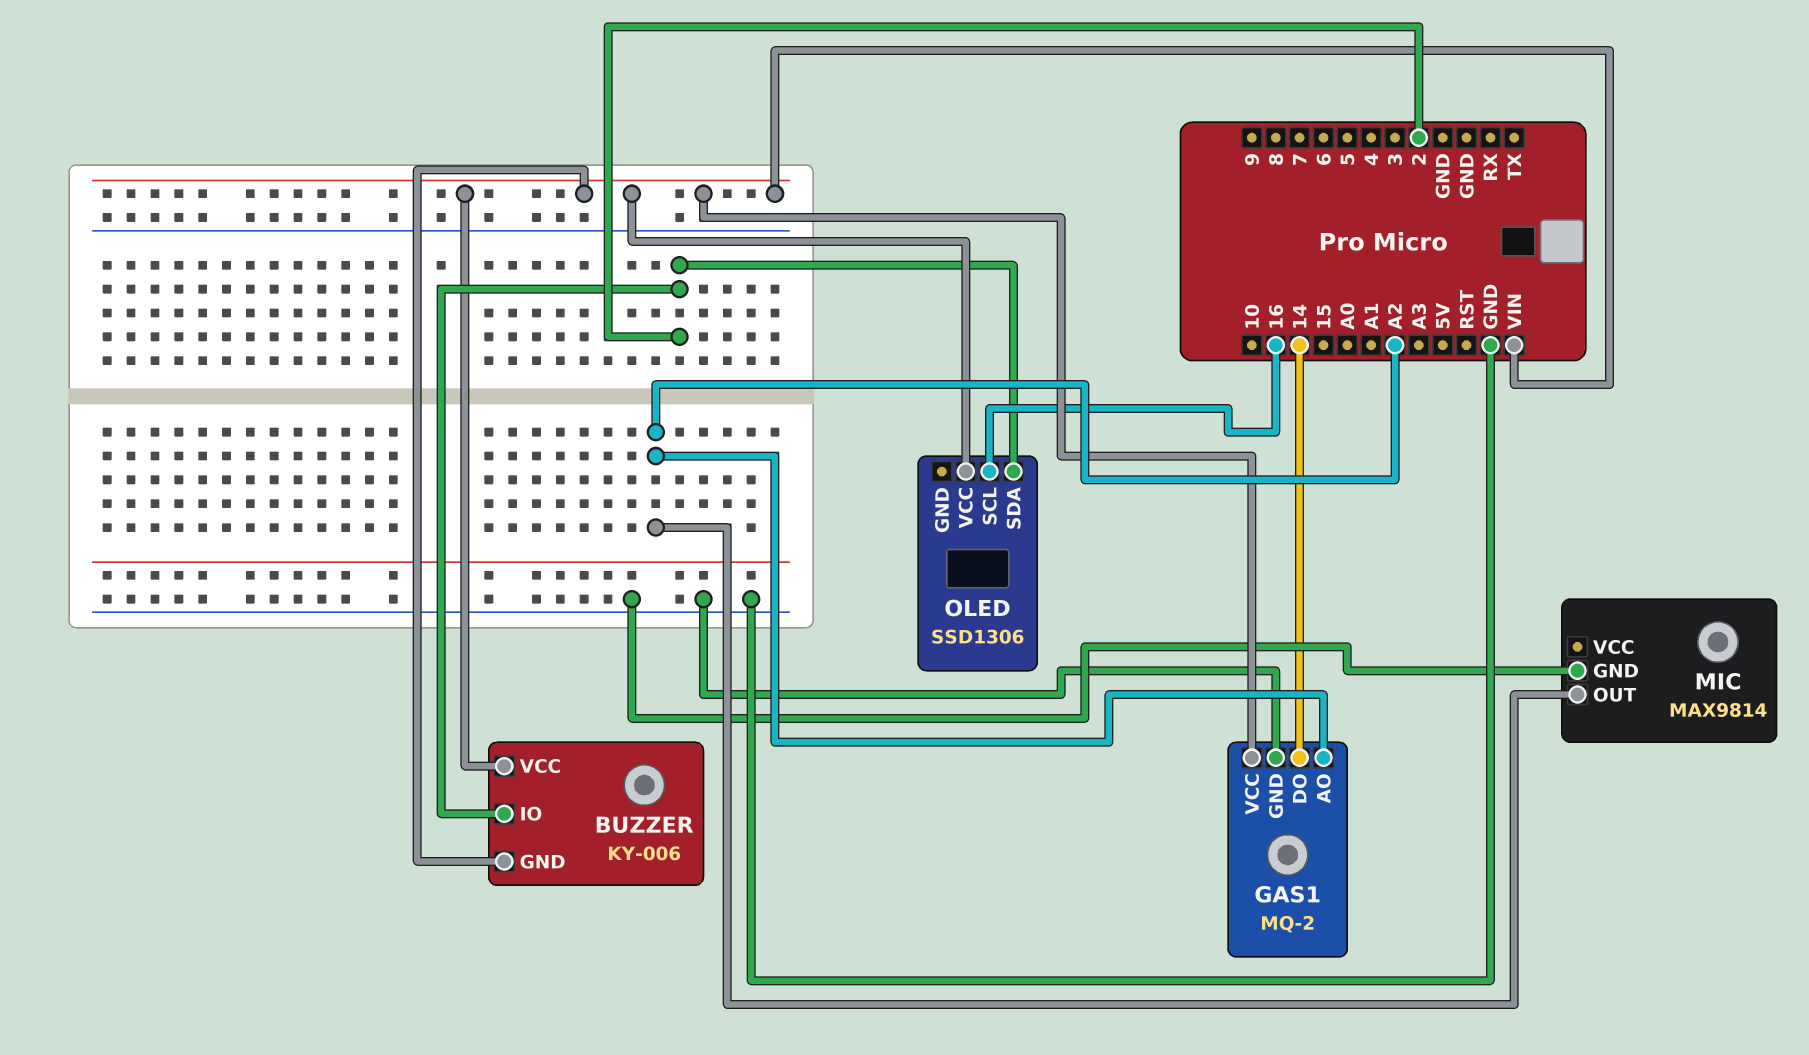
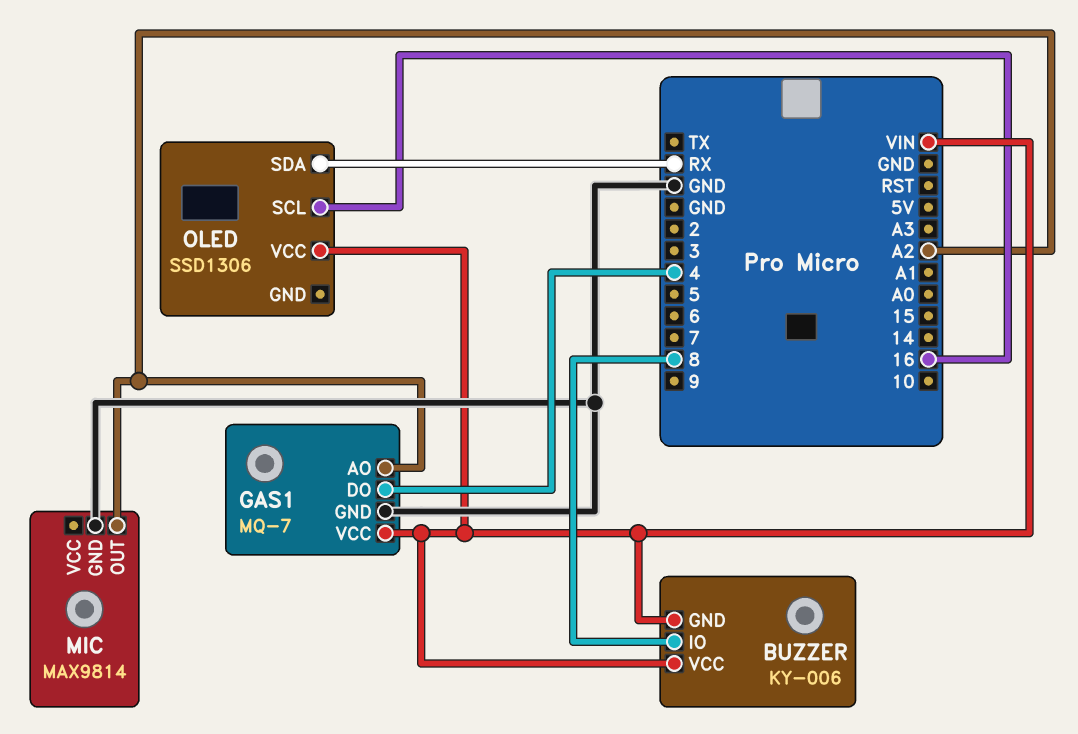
BUZZER pin IO: 2 -> 8
GAS1: MQ-2 -> MQ-7
GAS1 pin DO: 14 -> 4
OLED pin SDA: 2 -> RX

